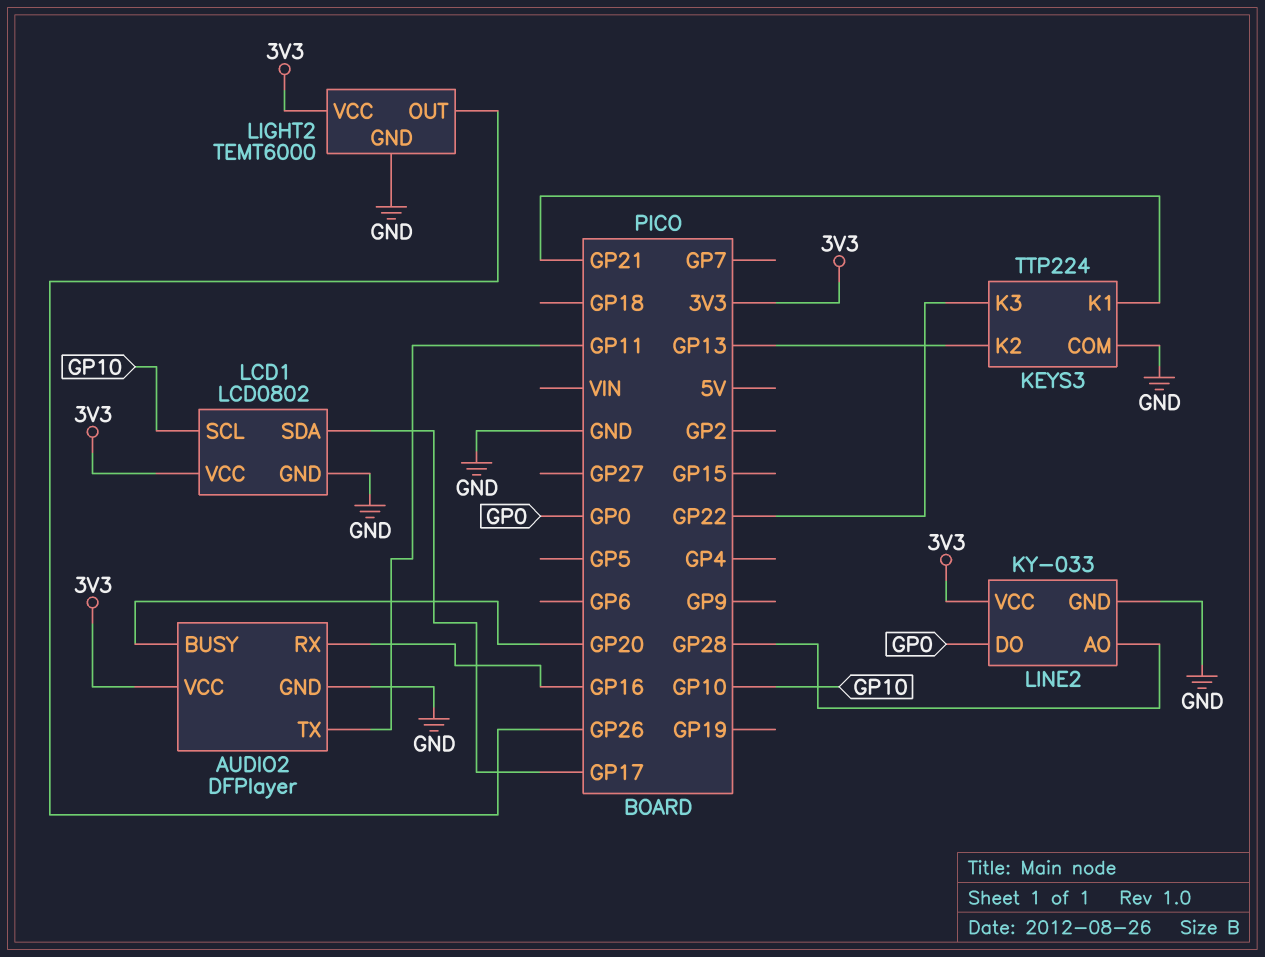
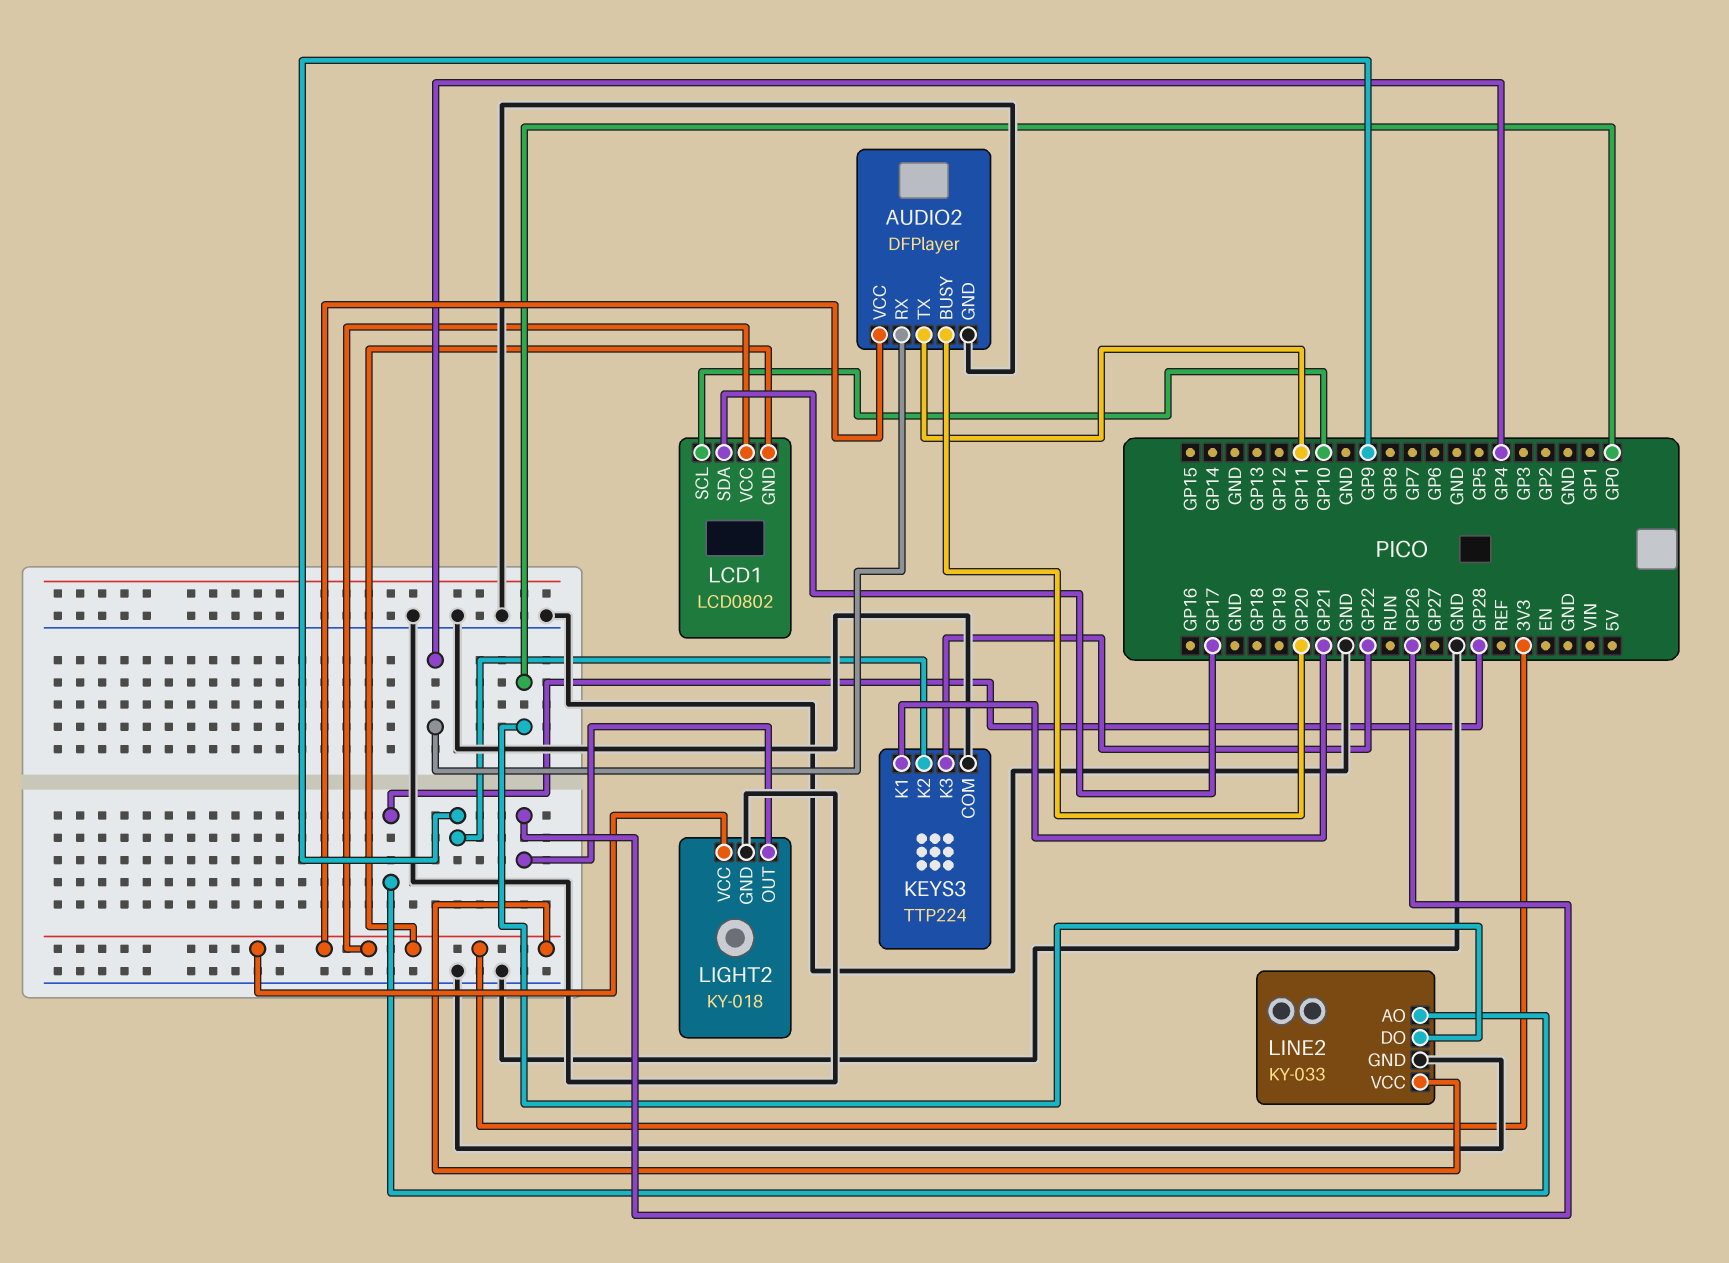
AUDIO2 pin RX: GP16 -> GP4
KEYS3 pin K2: GP13 -> GP9
LCD1 pin GND: GND -> 3V3
LIGHT2: TEMT6000 -> KY-018

